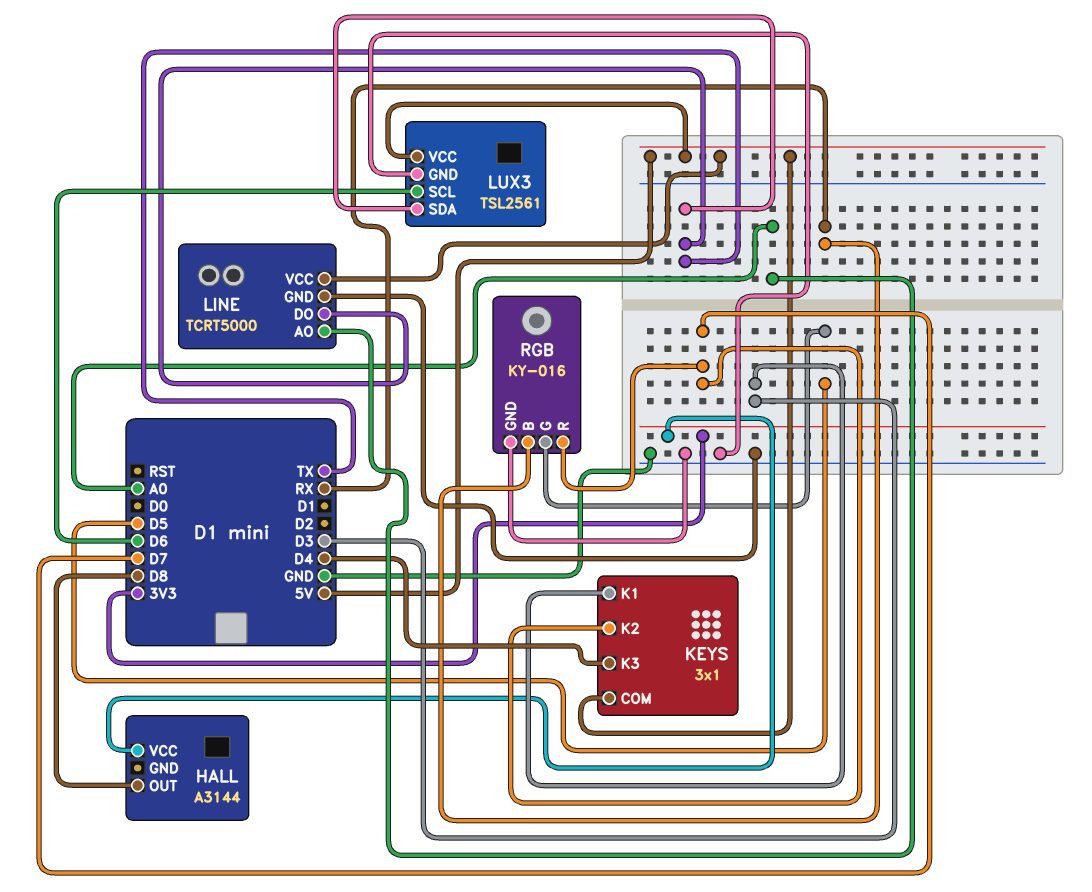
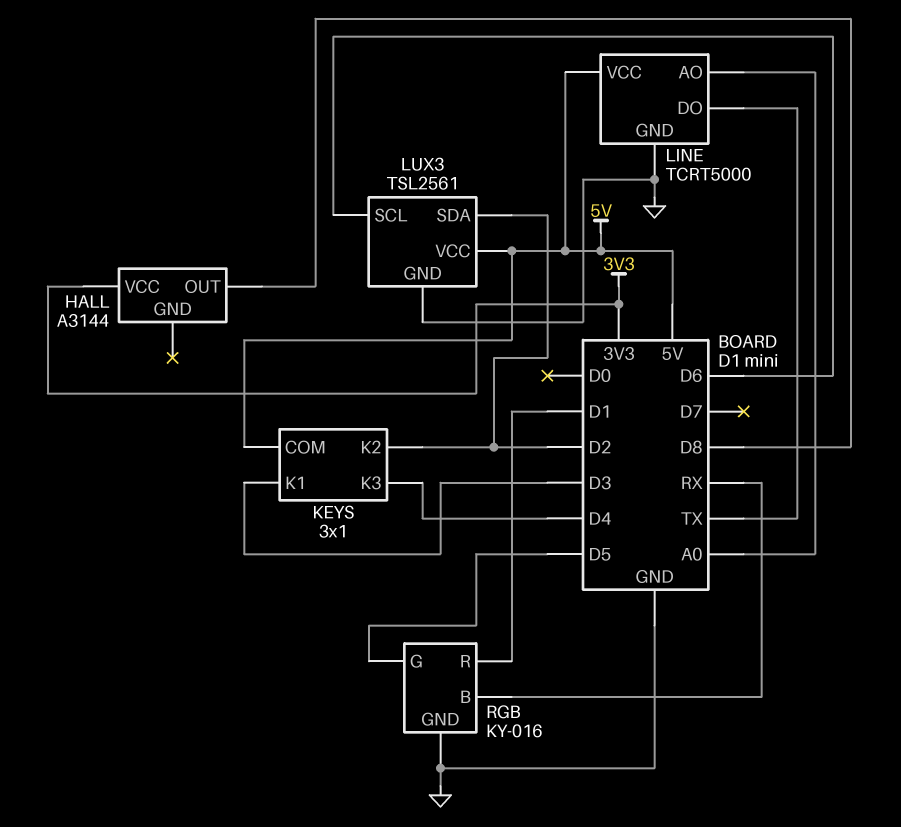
KEYS pin K2: D7 -> D2
LUX3 pin SDA: TX -> D2
RGB pin R: D7 -> D1

